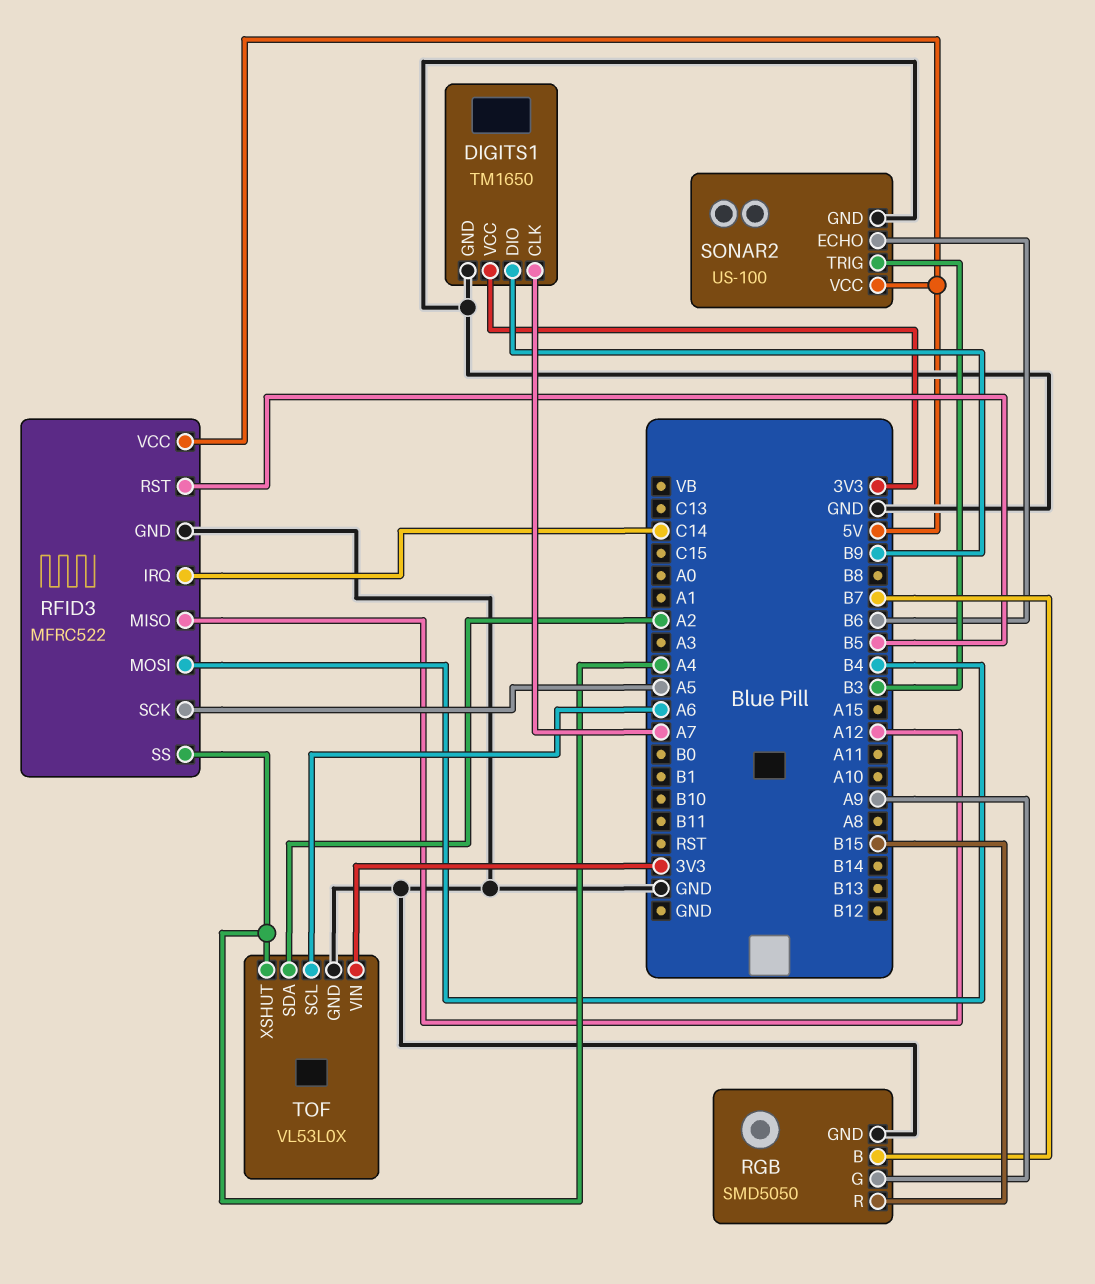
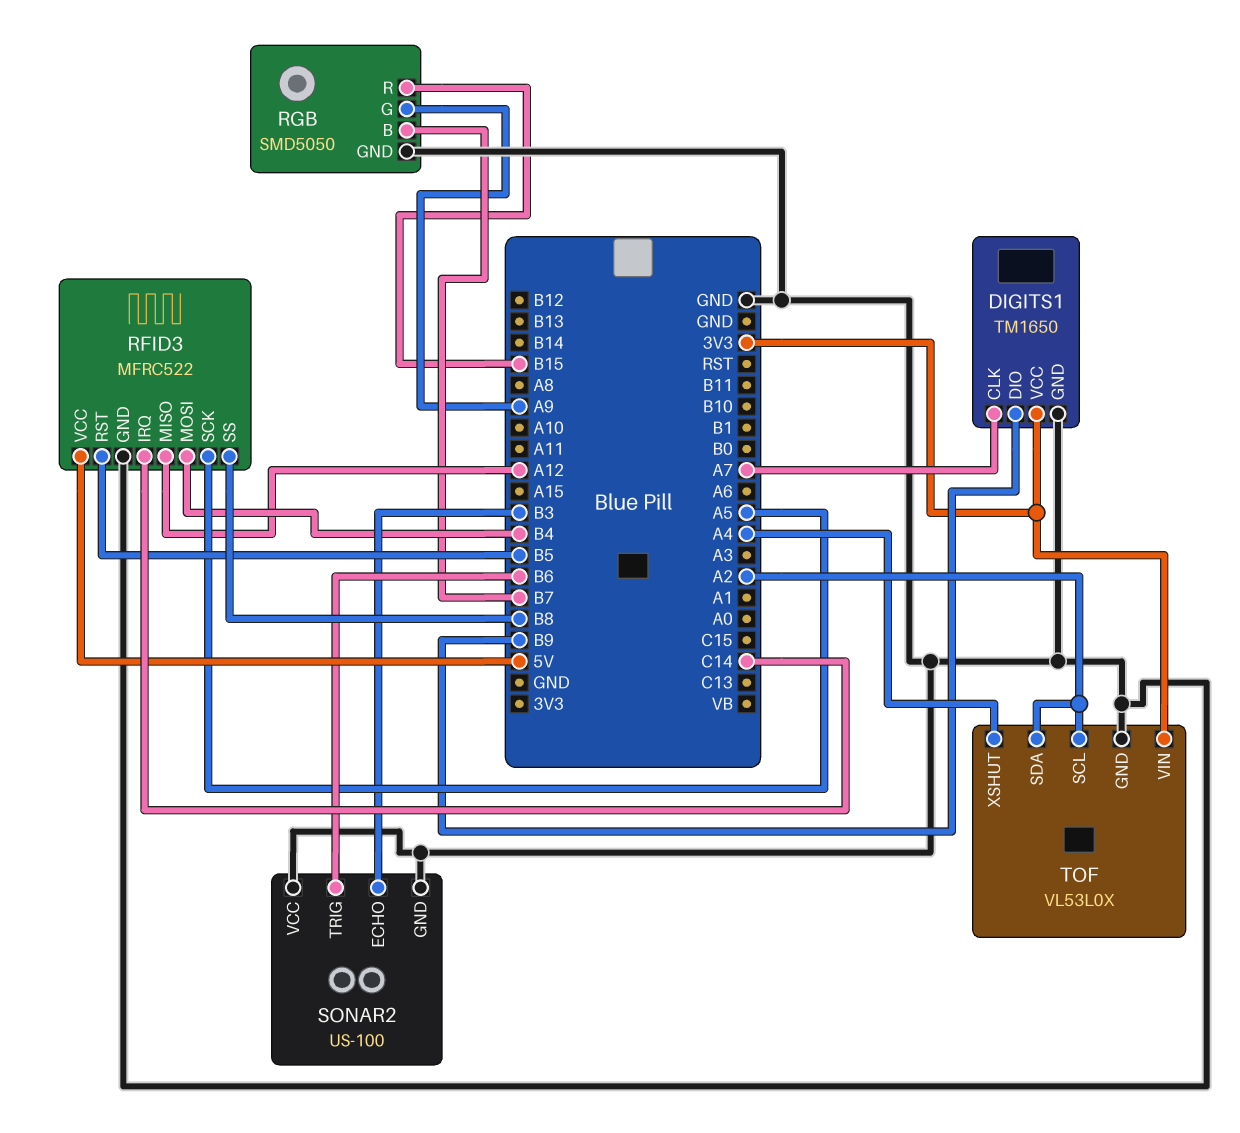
RFID3 pin SS: A4 -> B8
SONAR2 pin ECHO: B6 -> B3
SONAR2 pin TRIG: B3 -> B6
SONAR2 pin VCC: 5V -> GND
TOF pin SCL: A6 -> A2

